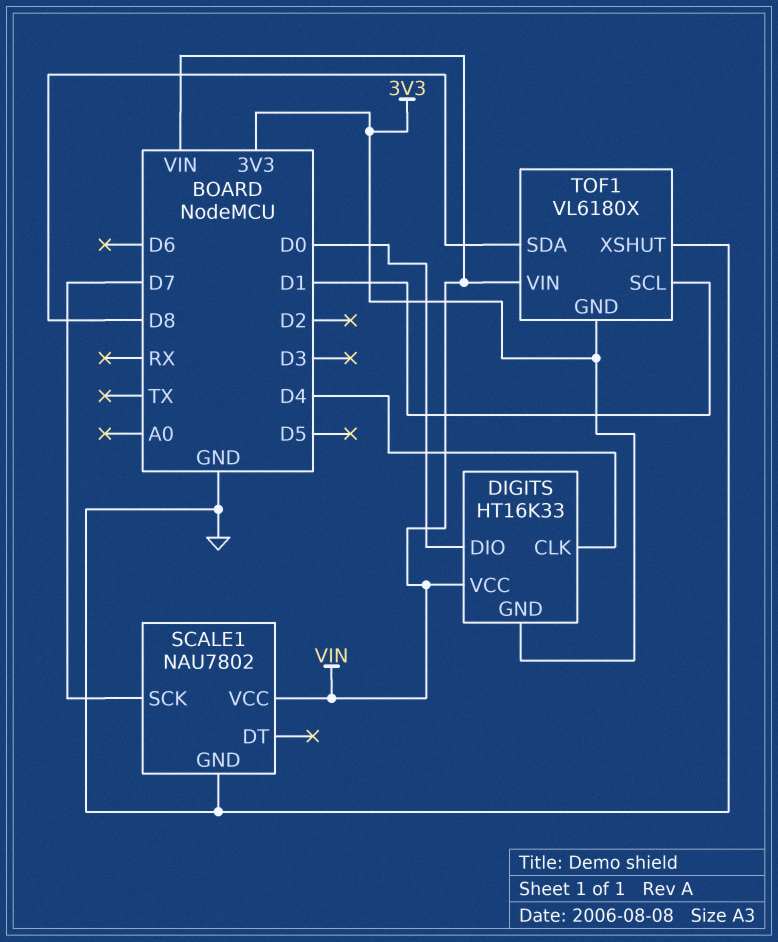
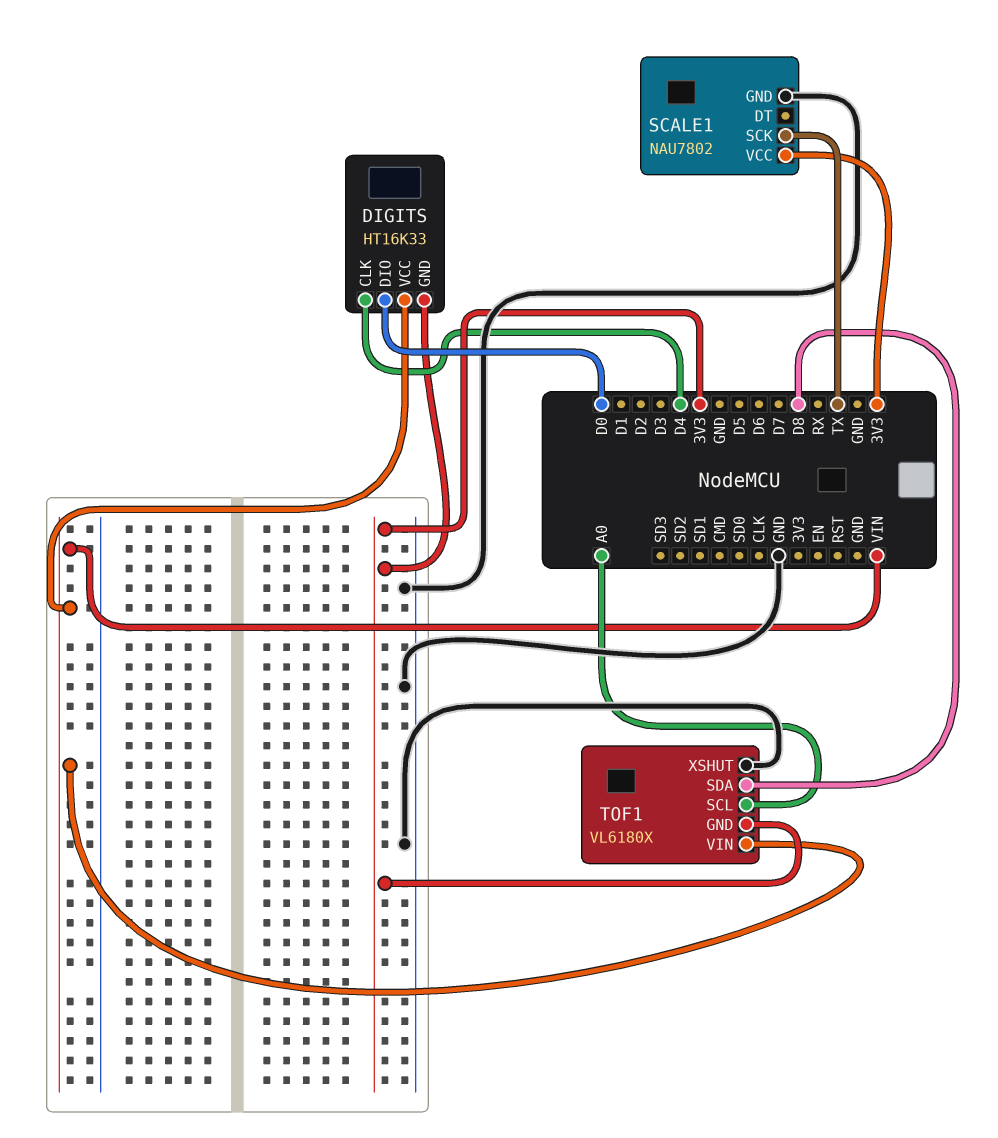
SCALE1 pin SCK: D7 -> TX
SCALE1 pin VCC: VIN -> 3V3
TOF1 pin SCL: D1 -> A0

